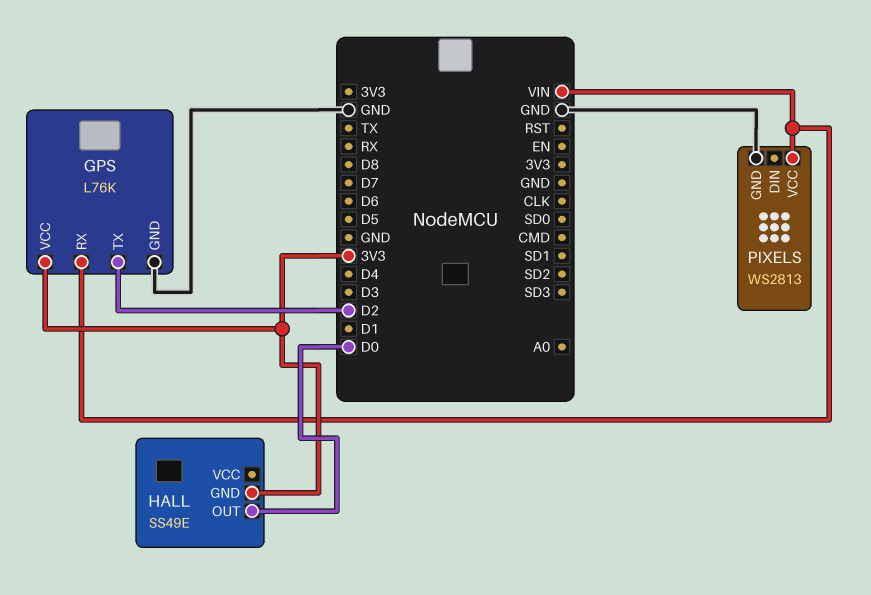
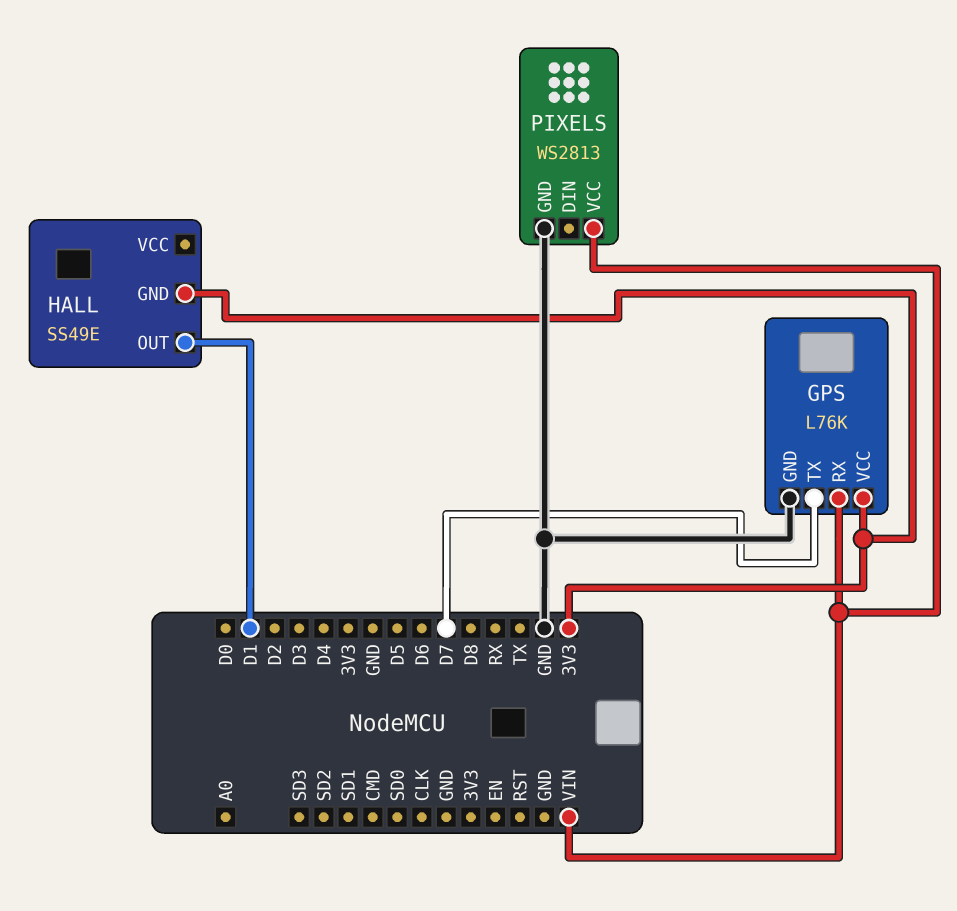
GPS pin TX: D2 -> D7
HALL pin OUT: D0 -> D1

